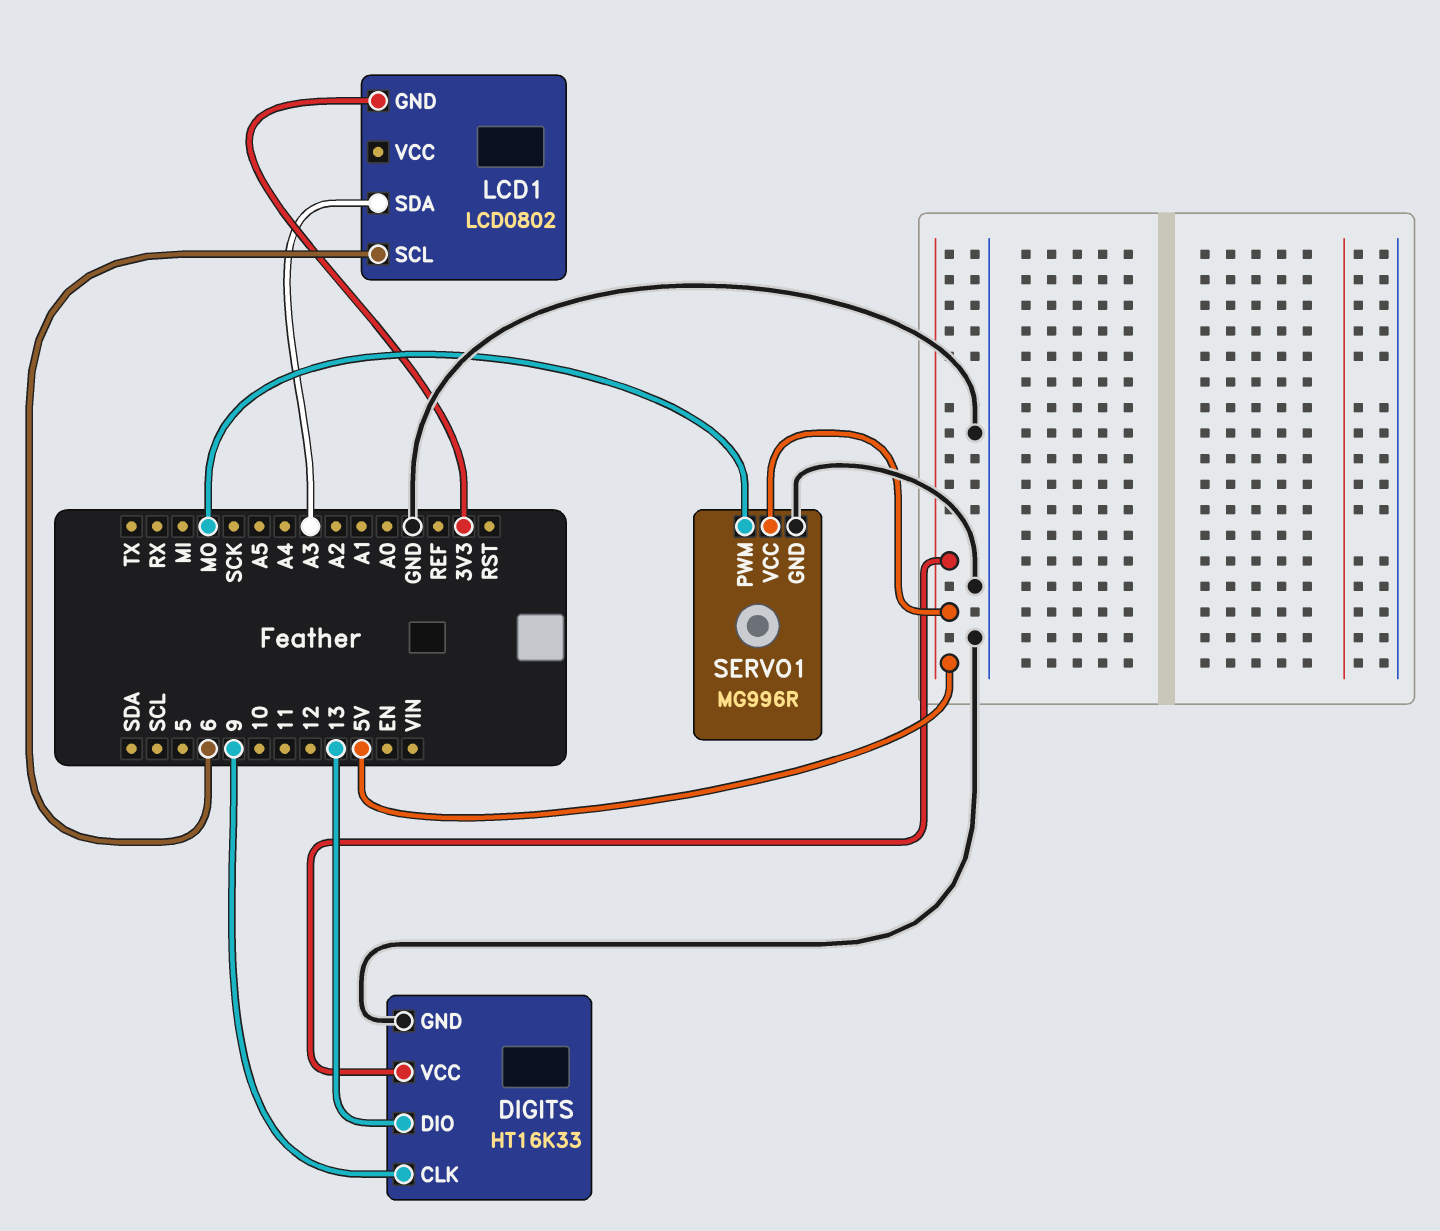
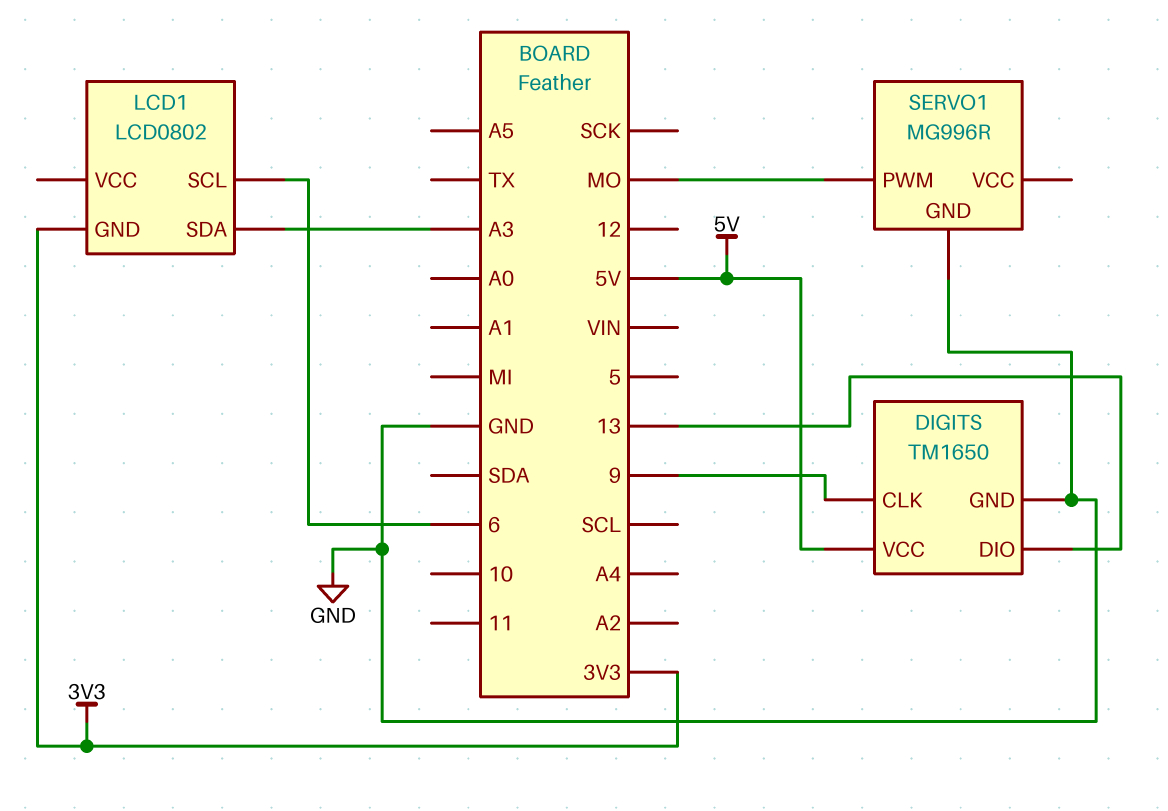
DIGITS: HT16K33 -> TM1650
SERVO1 pin VCC: 5V -> none

